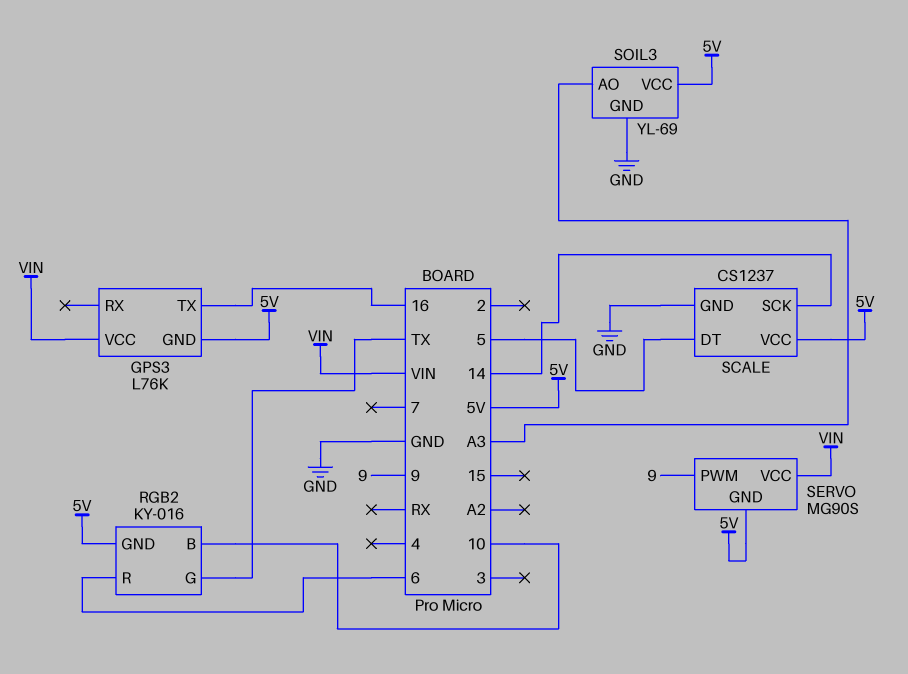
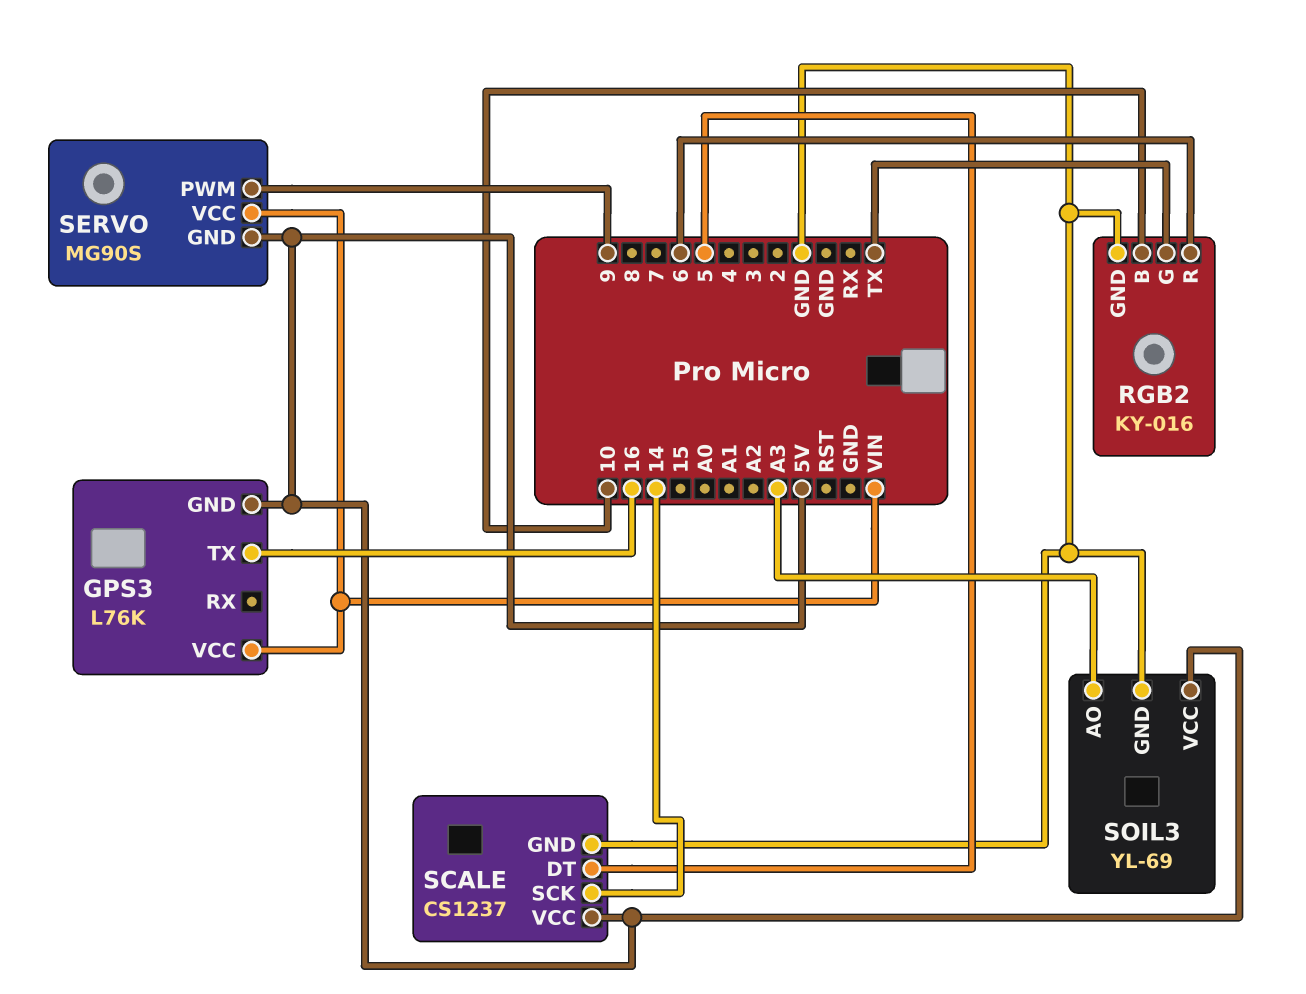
RGB2 pin GND: 5V -> GND

